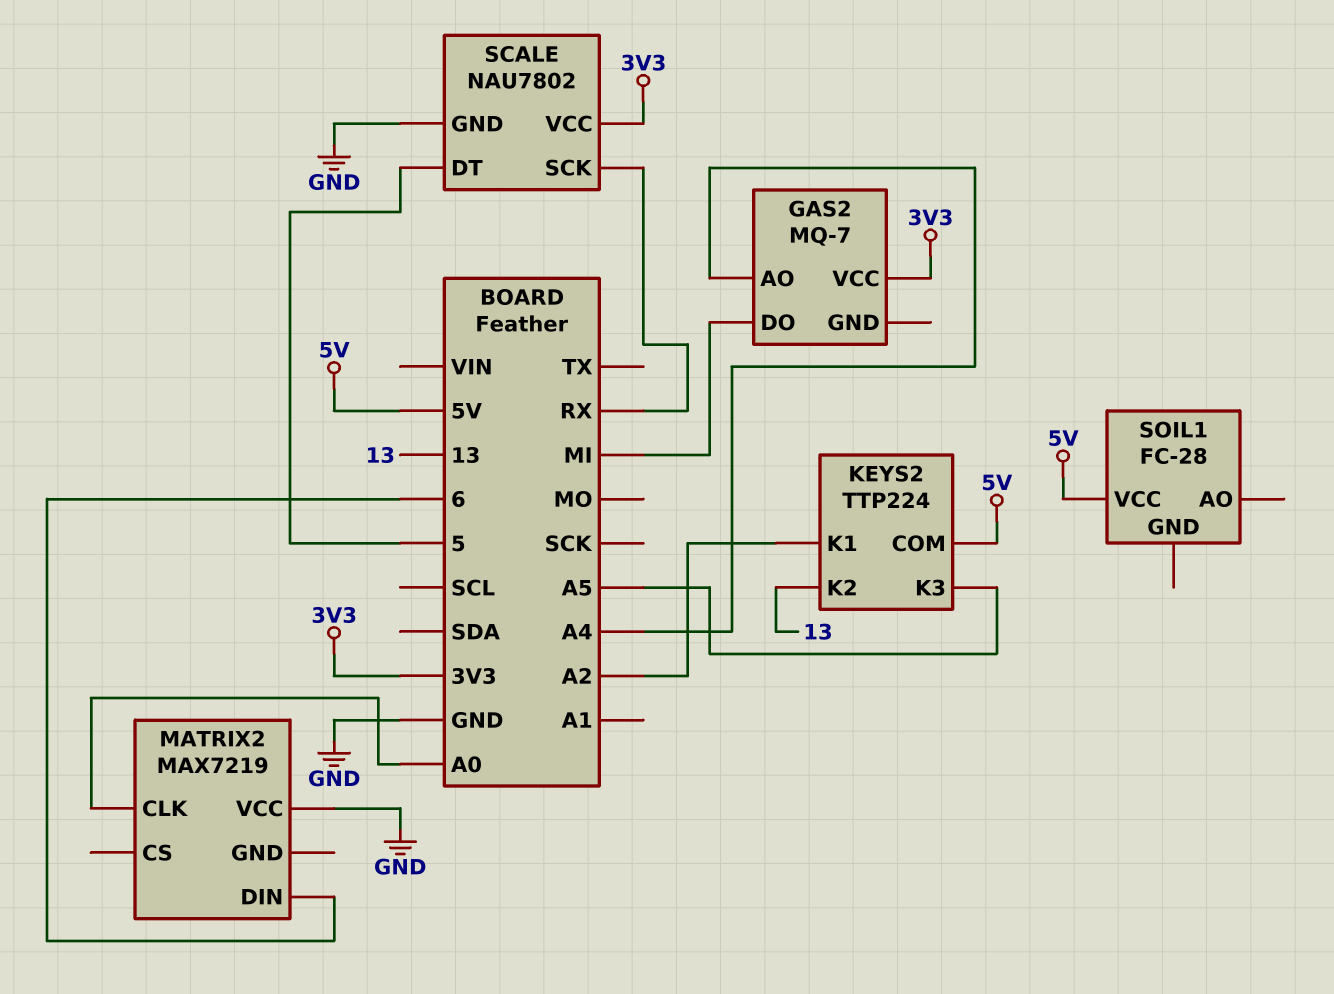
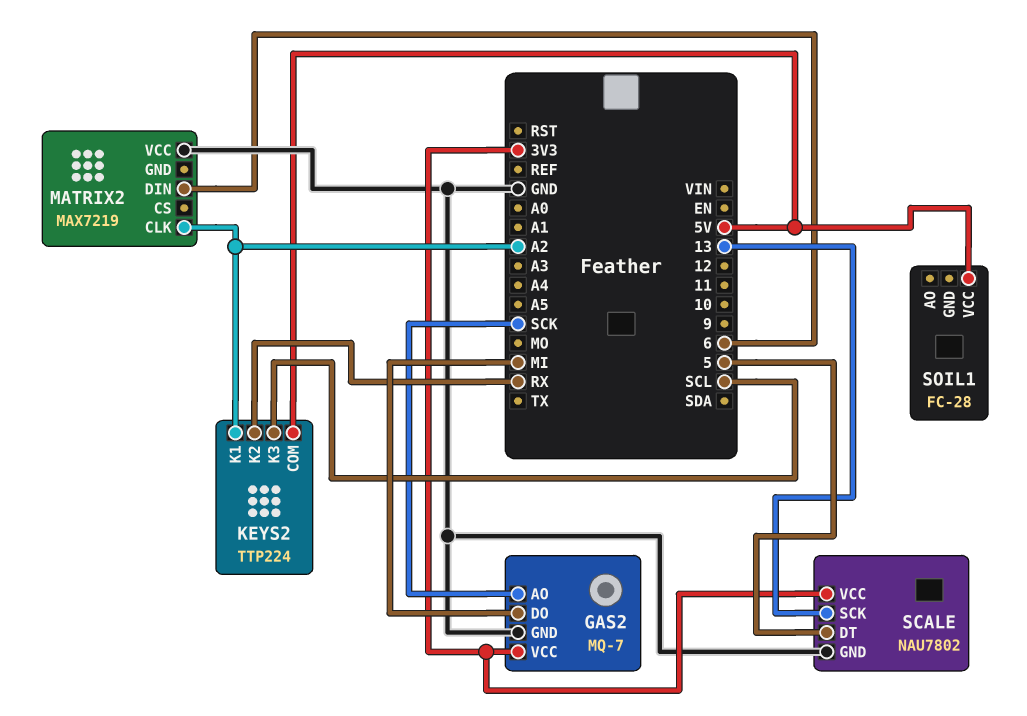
GAS2 pin AO: A4 -> SCK
GAS2 pin GND: none -> GND
KEYS2 pin K2: 13 -> RX
KEYS2 pin K3: A5 -> SCL
MATRIX2 pin CLK: A0 -> A2
SCALE pin SCK: RX -> 13

